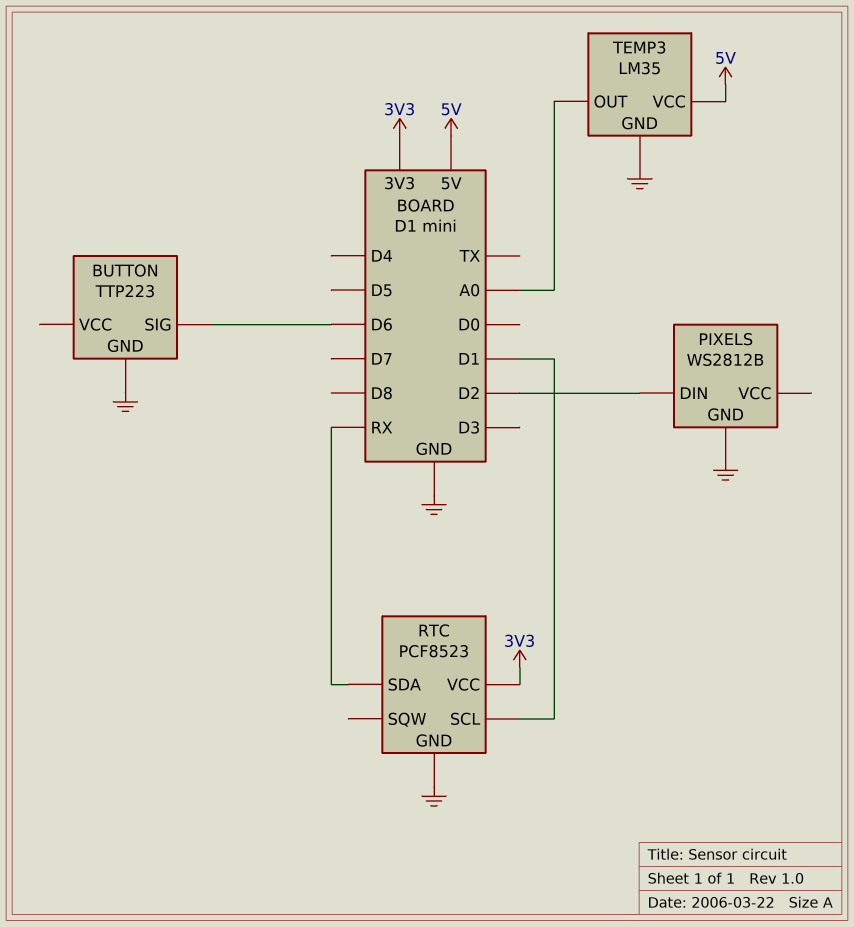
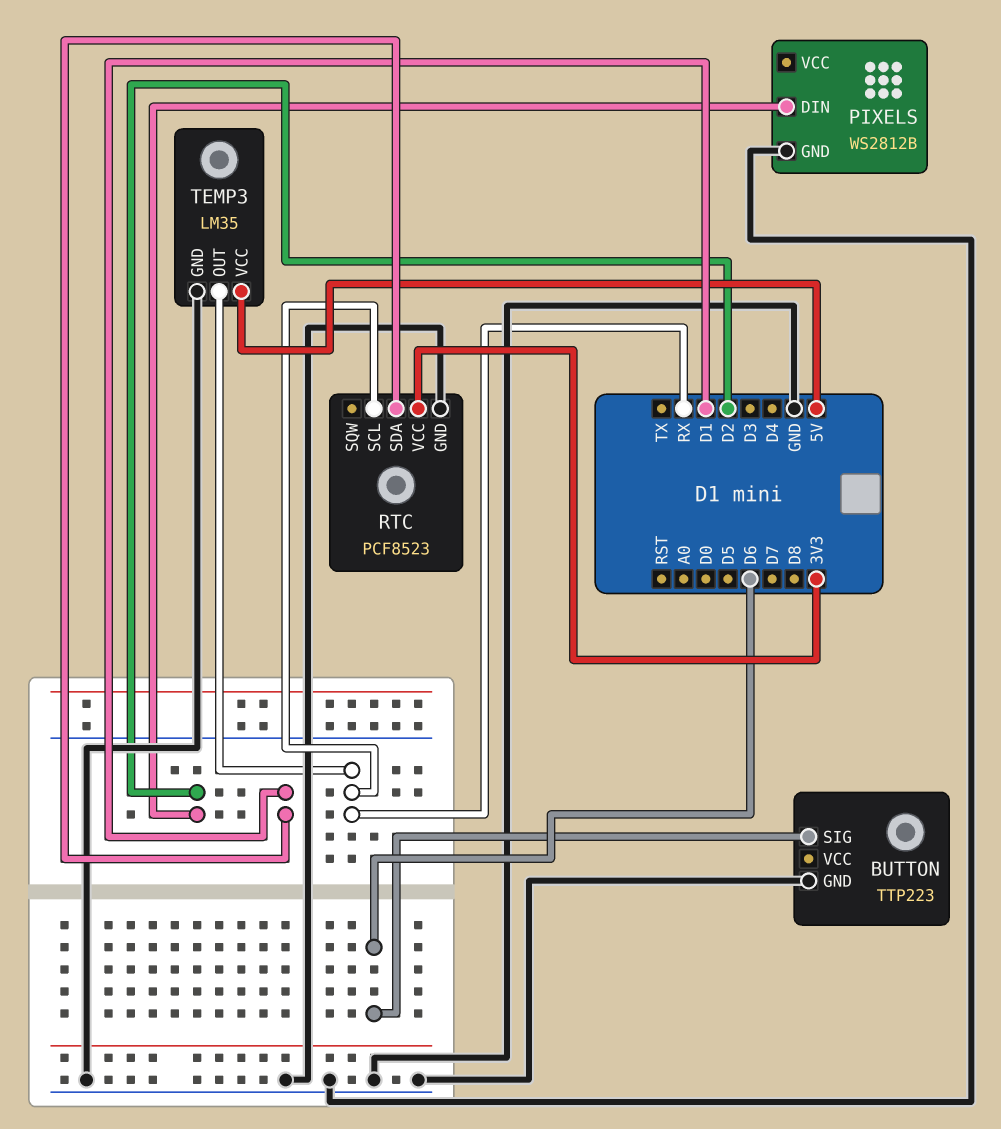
RTC pin SCL: D1 -> RX
RTC pin SDA: RX -> D1
TEMP3 pin OUT: A0 -> RX

